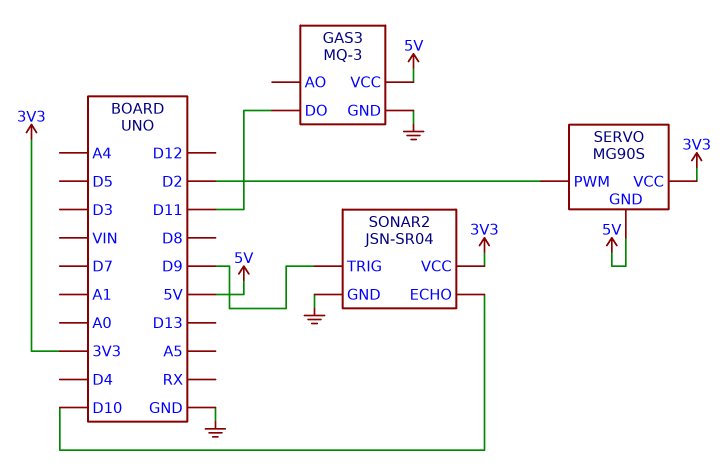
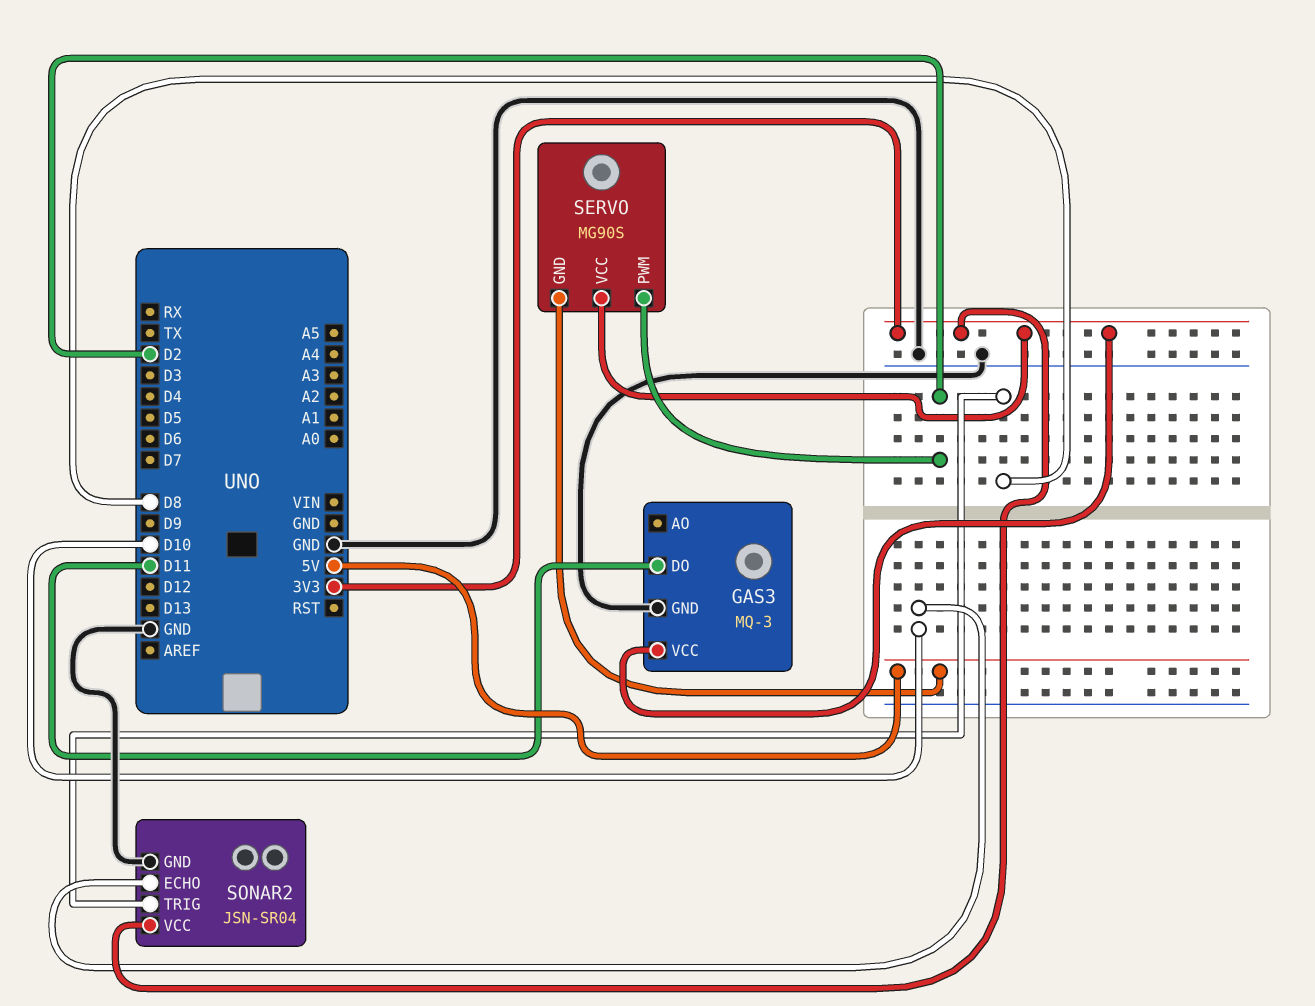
GAS3 pin VCC: 5V -> 3V3
SONAR2 pin TRIG: D9 -> D8

